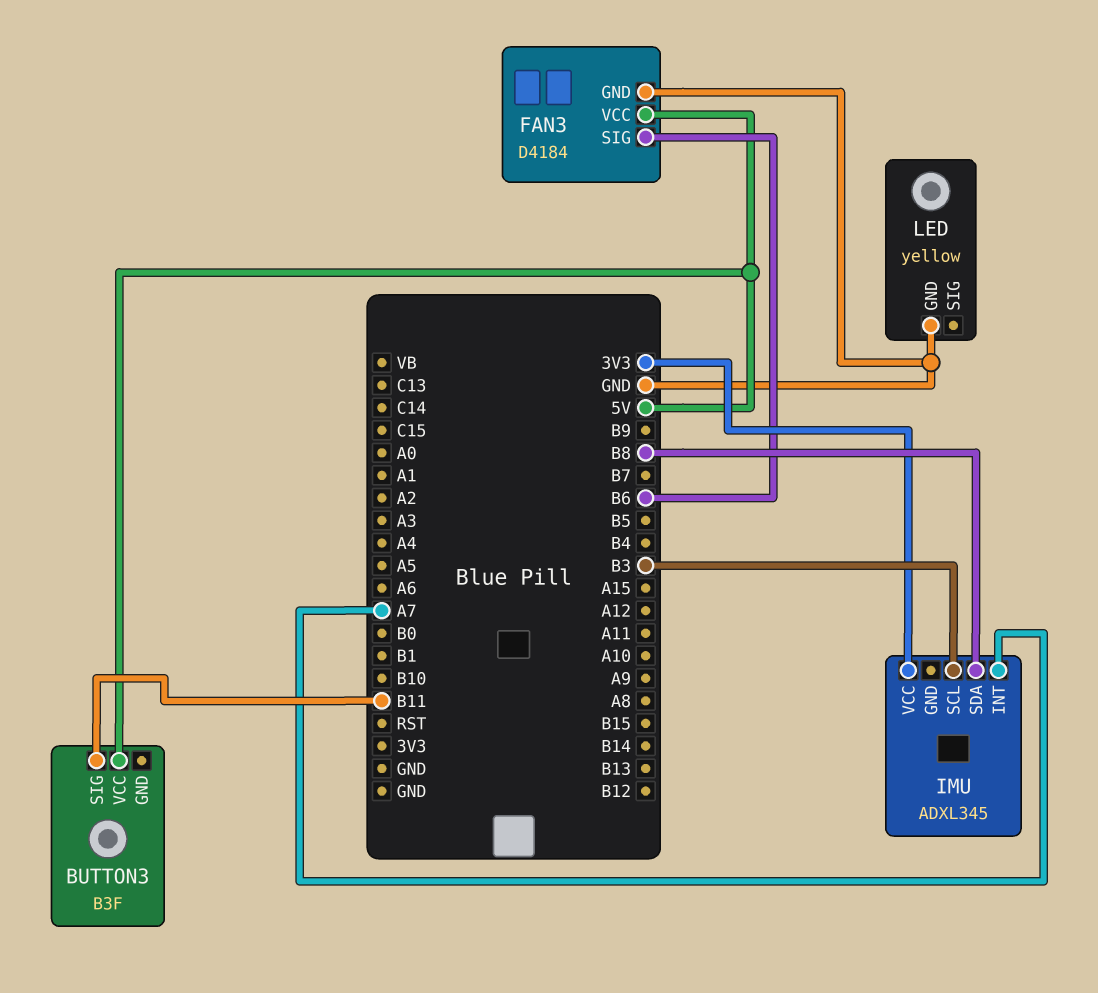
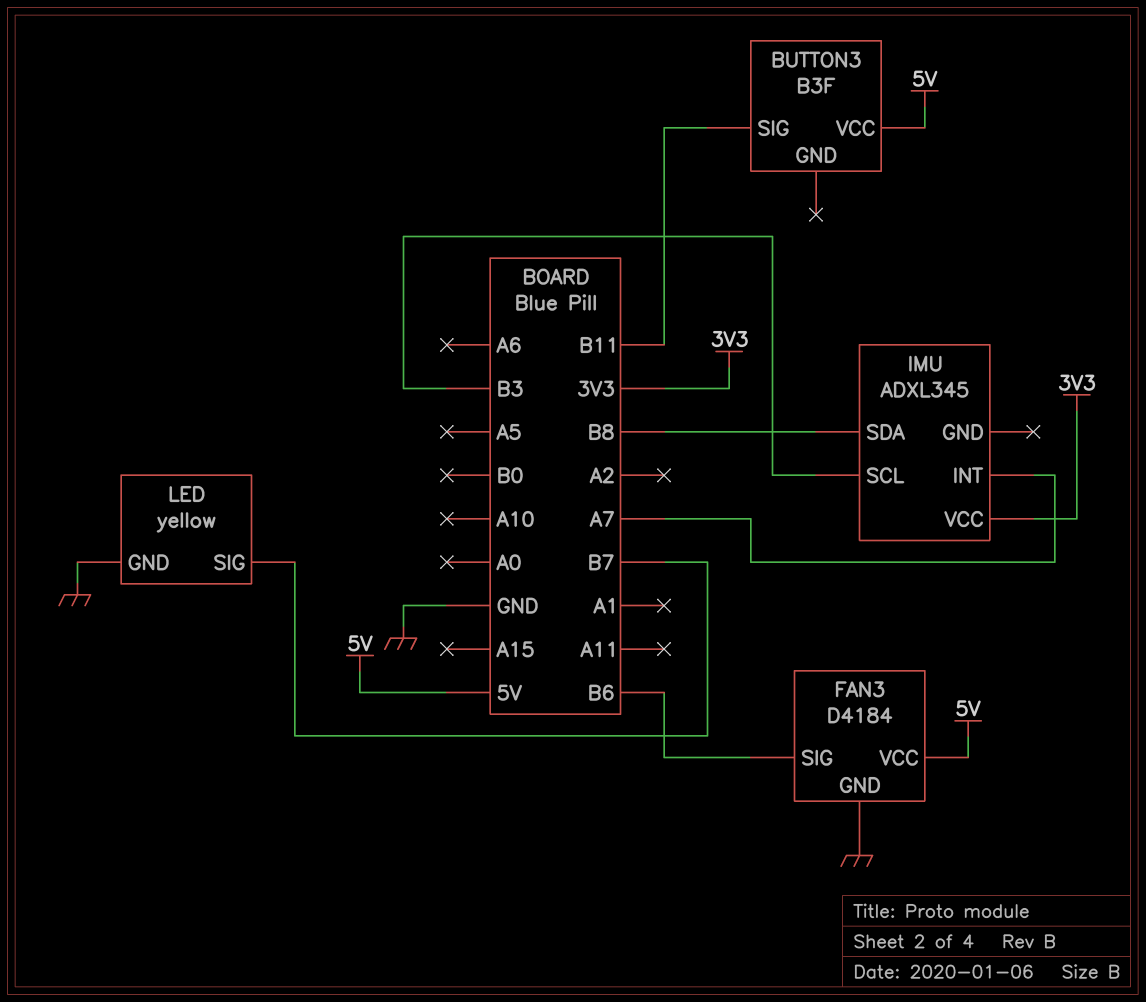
LED pin SIG: none -> B7

